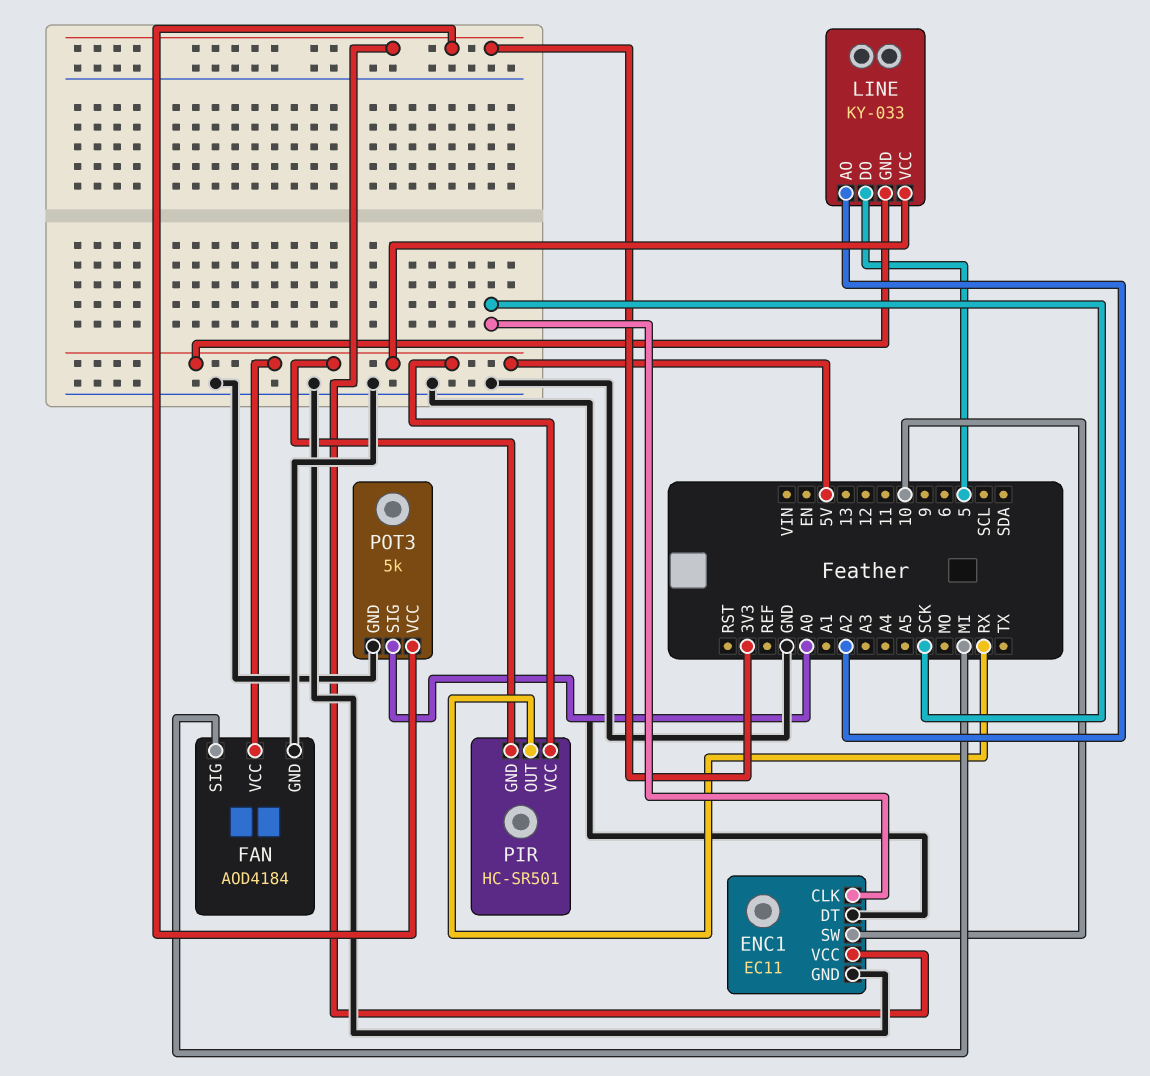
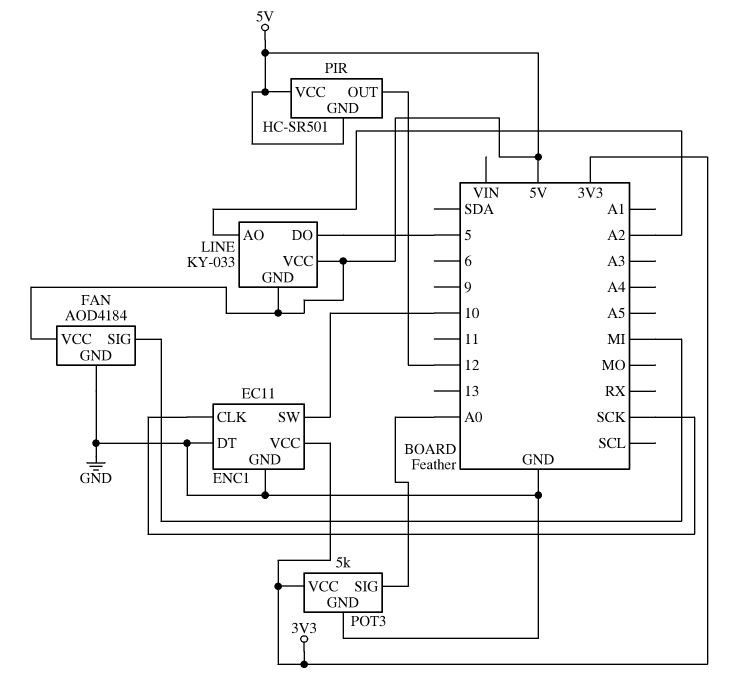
PIR pin OUT: RX -> 12

